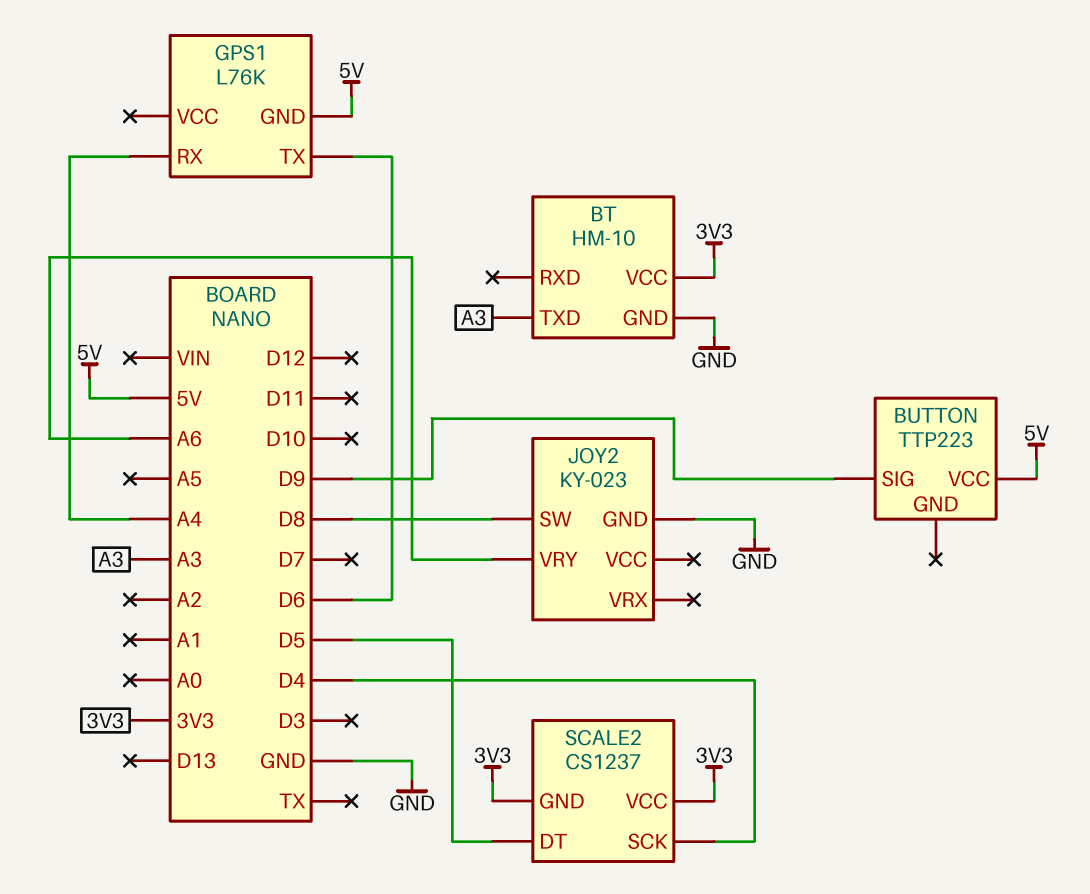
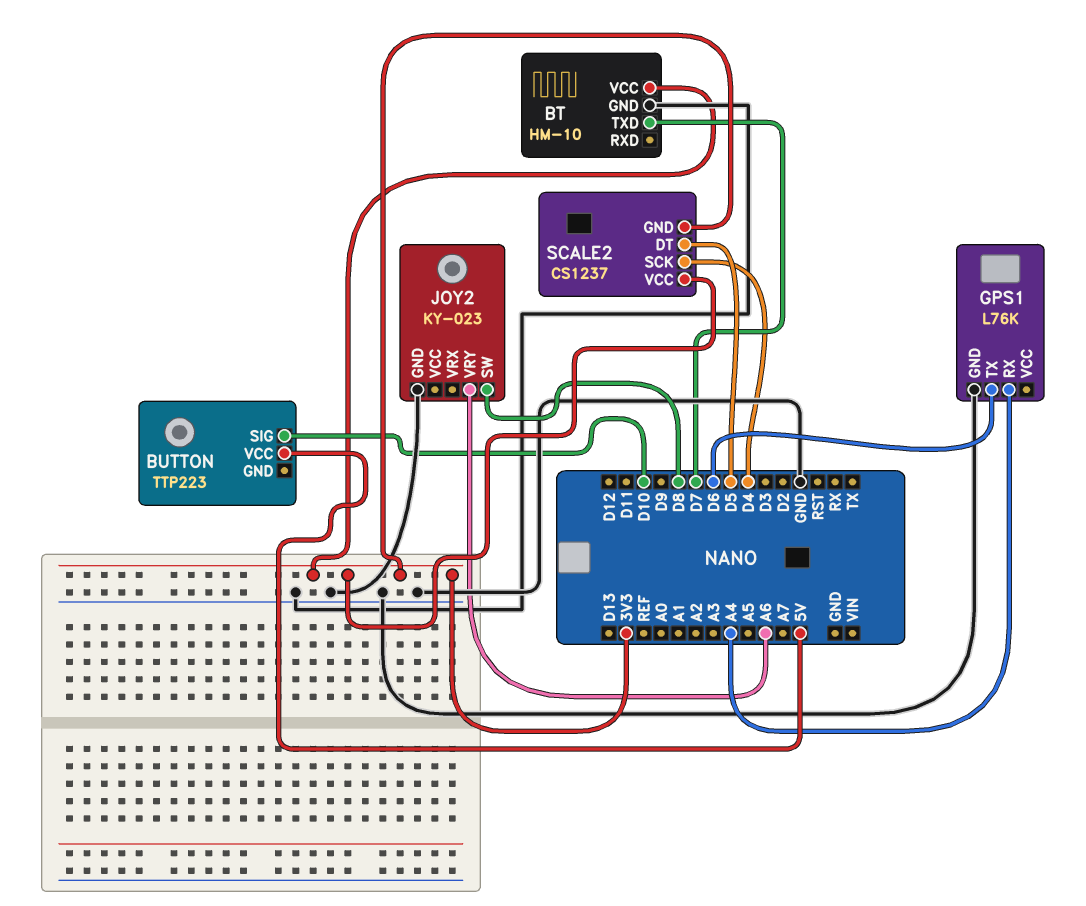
BT pin TXD: A3 -> D7
BUTTON pin SIG: D9 -> D10
GPS1 pin GND: 5V -> GND

